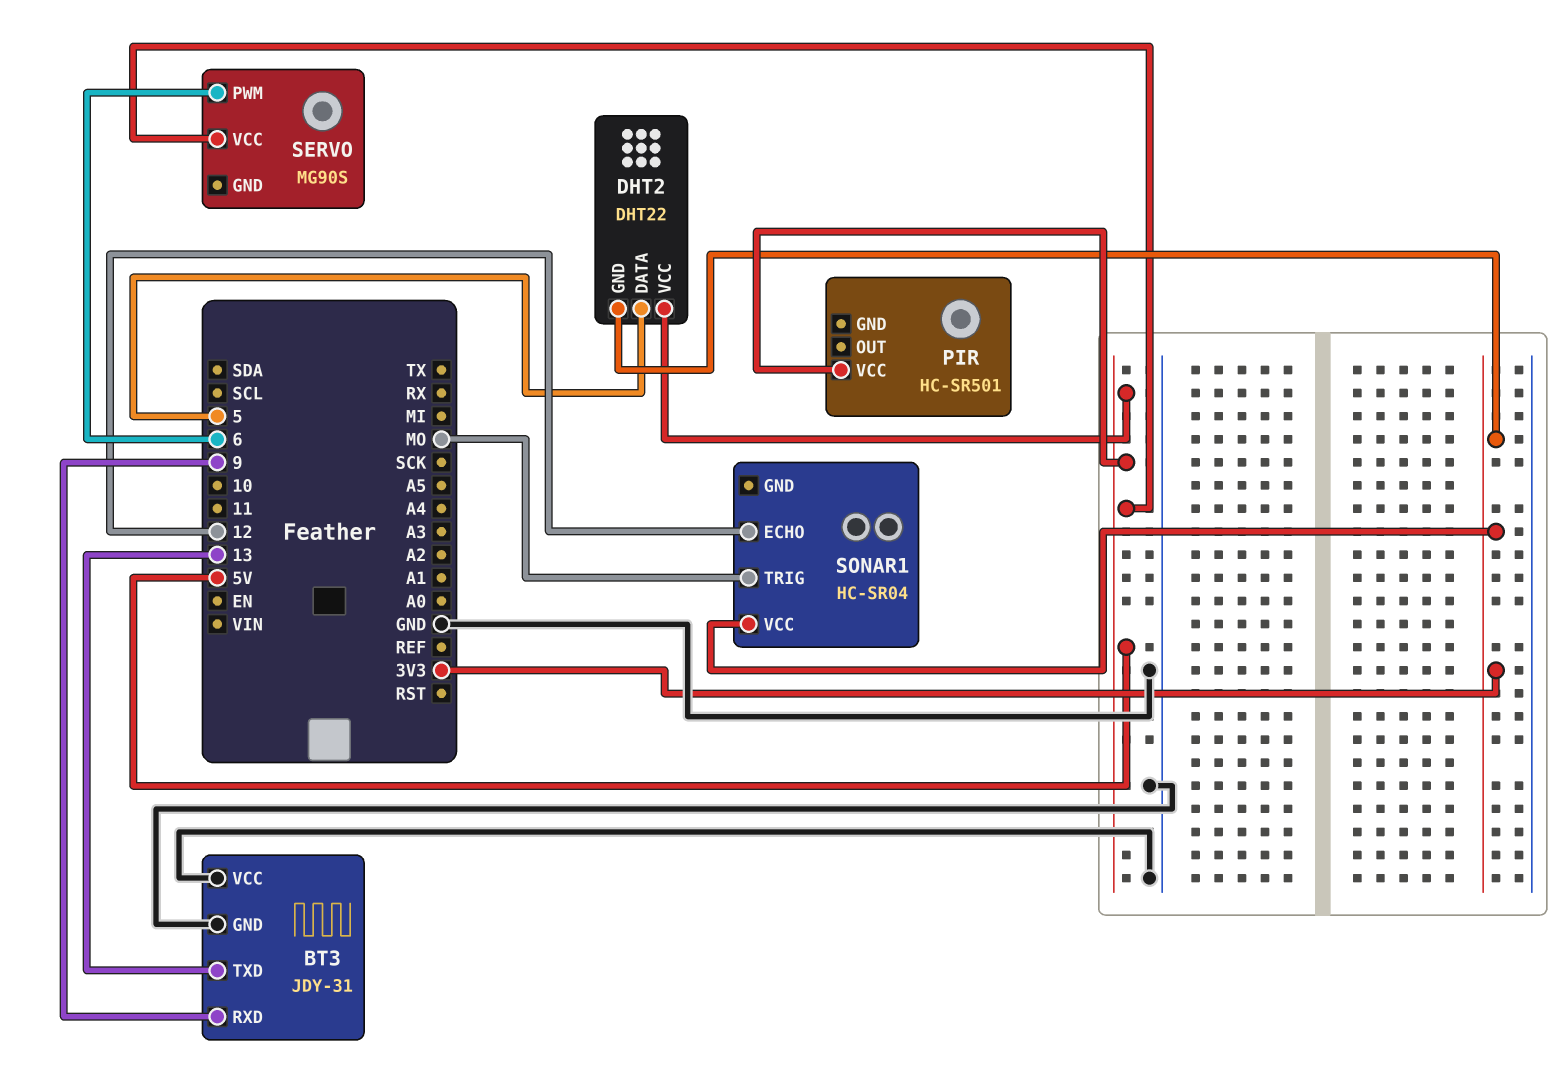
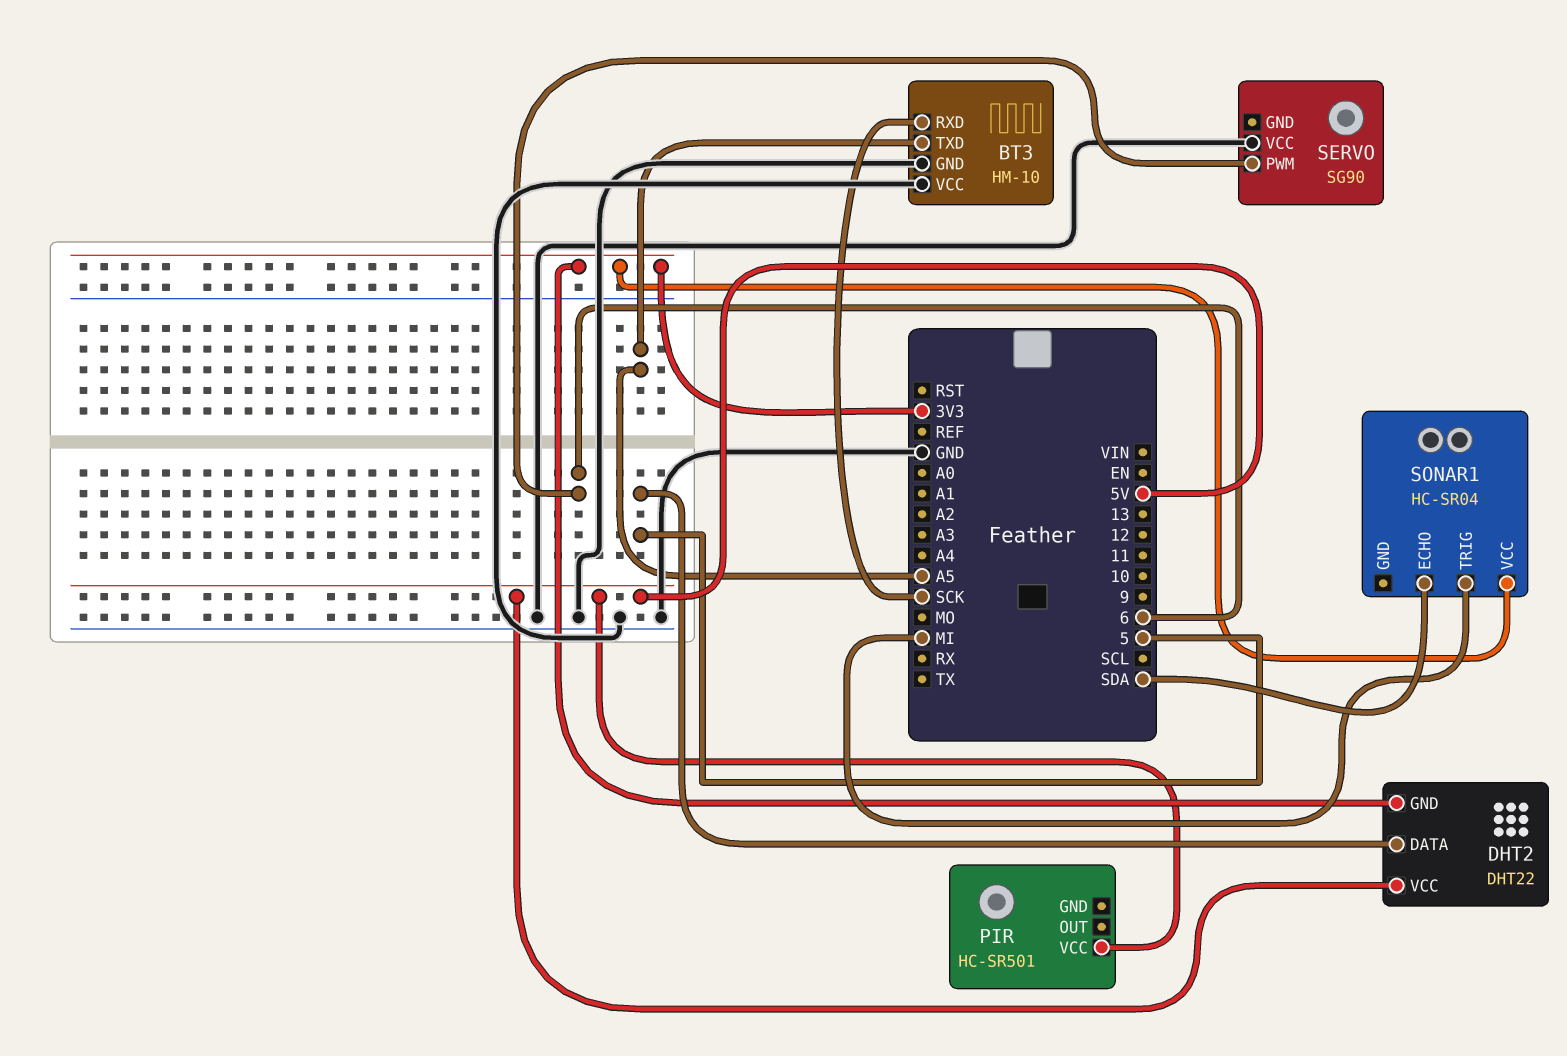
BT3: JDY-31 -> HM-10
BT3 pin RXD: 9 -> SCK
BT3 pin TXD: 13 -> A5
SERVO: MG90S -> SG90
SERVO pin VCC: 5V -> GND
SONAR1 pin ECHO: 12 -> SDA
SONAR1 pin TRIG: MO -> MI

